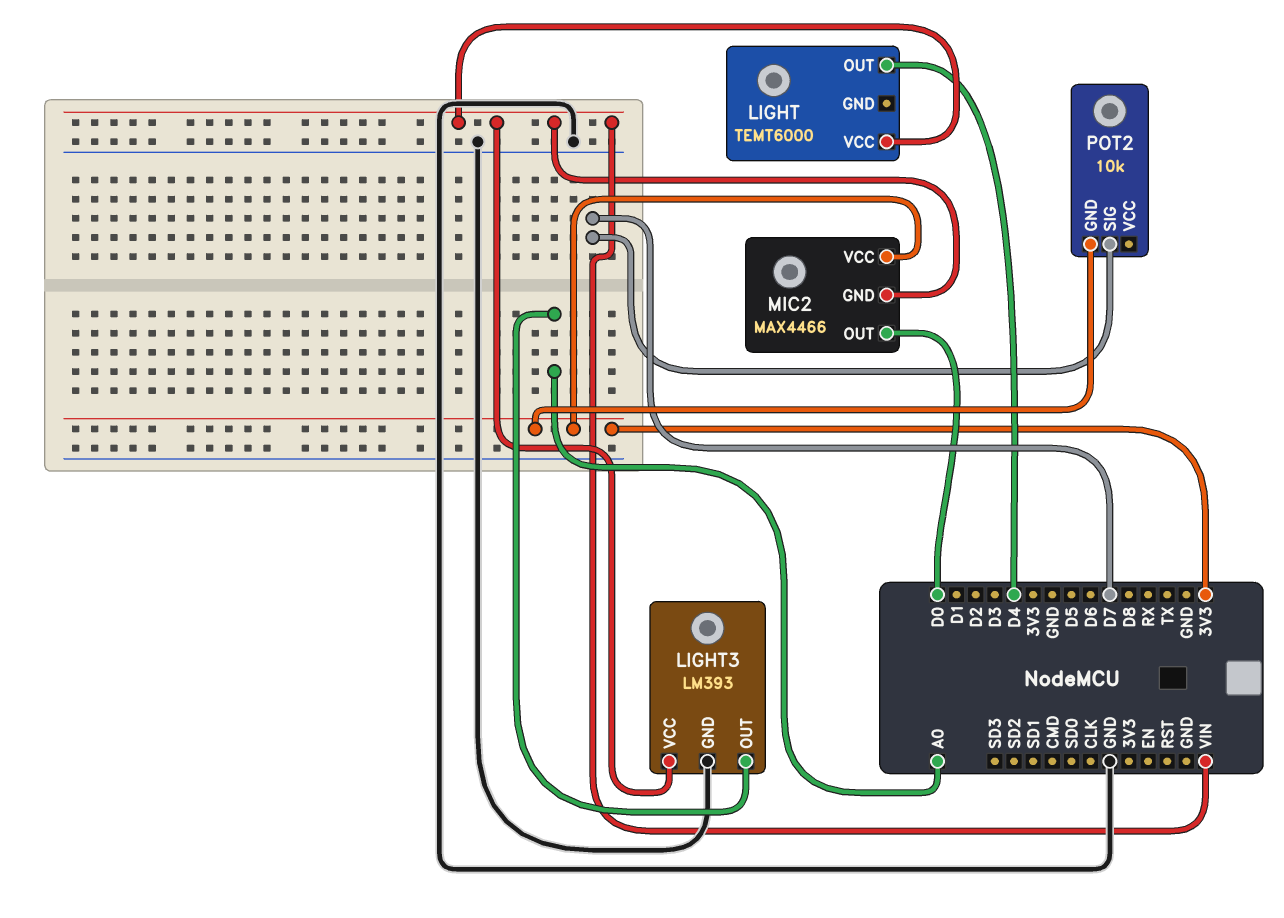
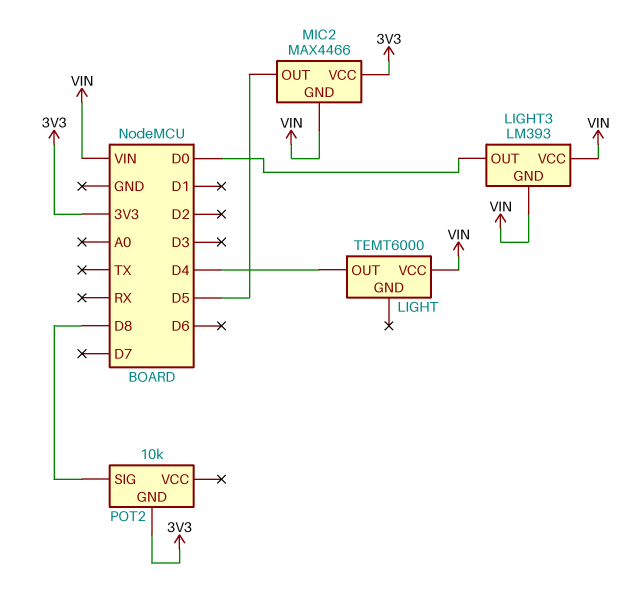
LIGHT3 pin GND: GND -> VIN
LIGHT3 pin OUT: A0 -> D0
MIC2 pin OUT: D0 -> D5
POT2 pin SIG: D7 -> D8

